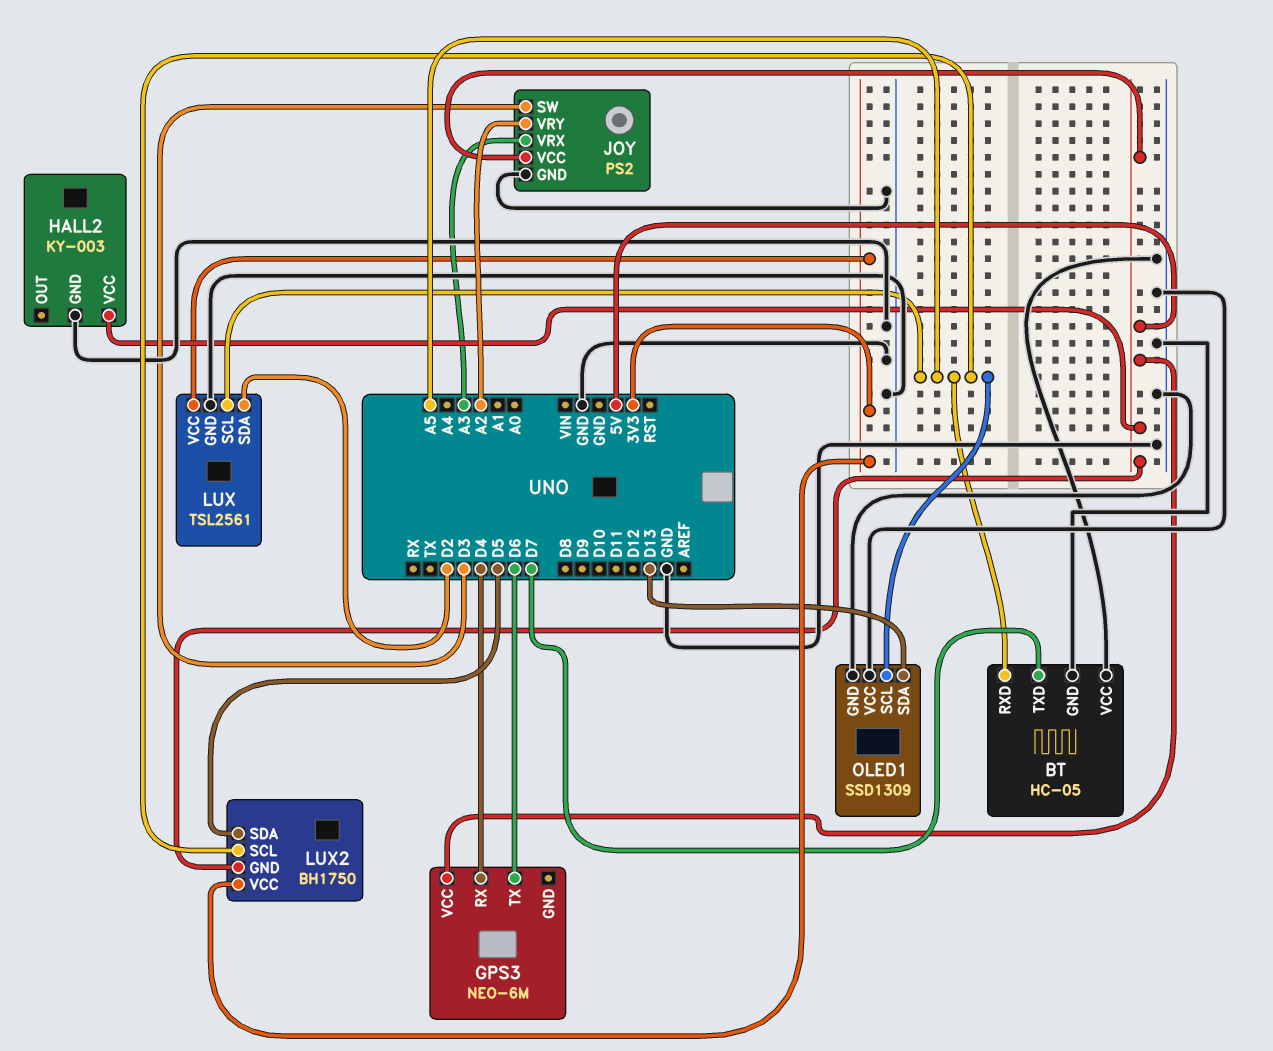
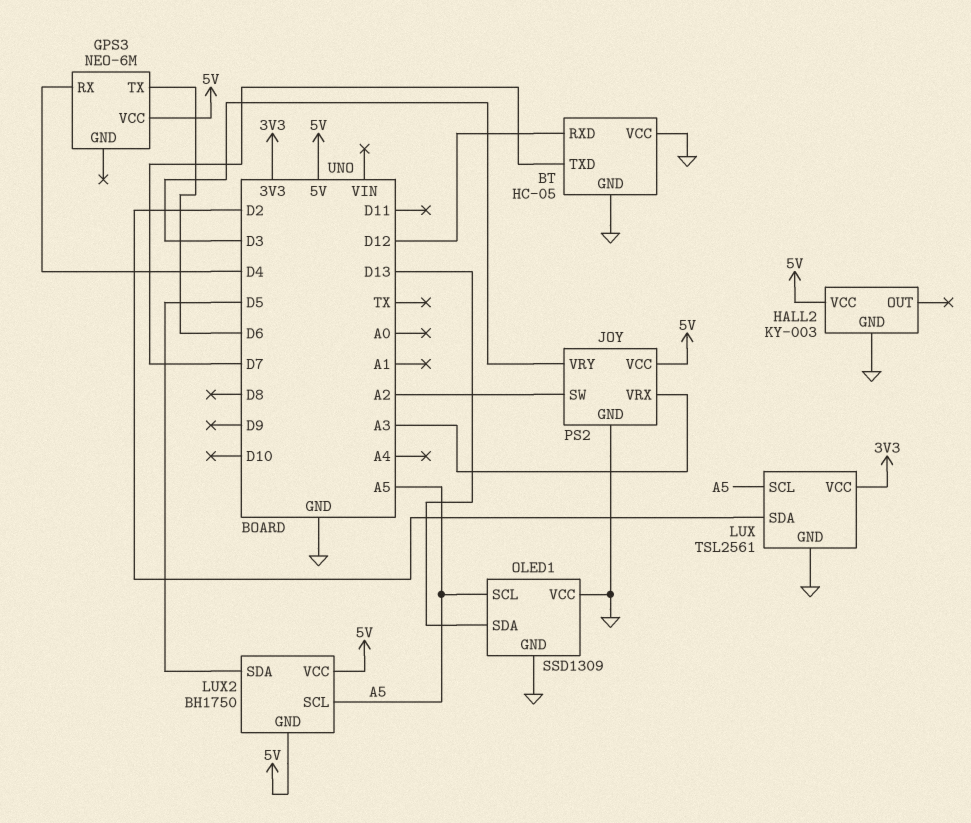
BT pin RXD: A5 -> D12
JOY pin SW: D3 -> A2
JOY pin VRY: A2 -> D3
LUX2 pin VCC: 3V3 -> 5V

